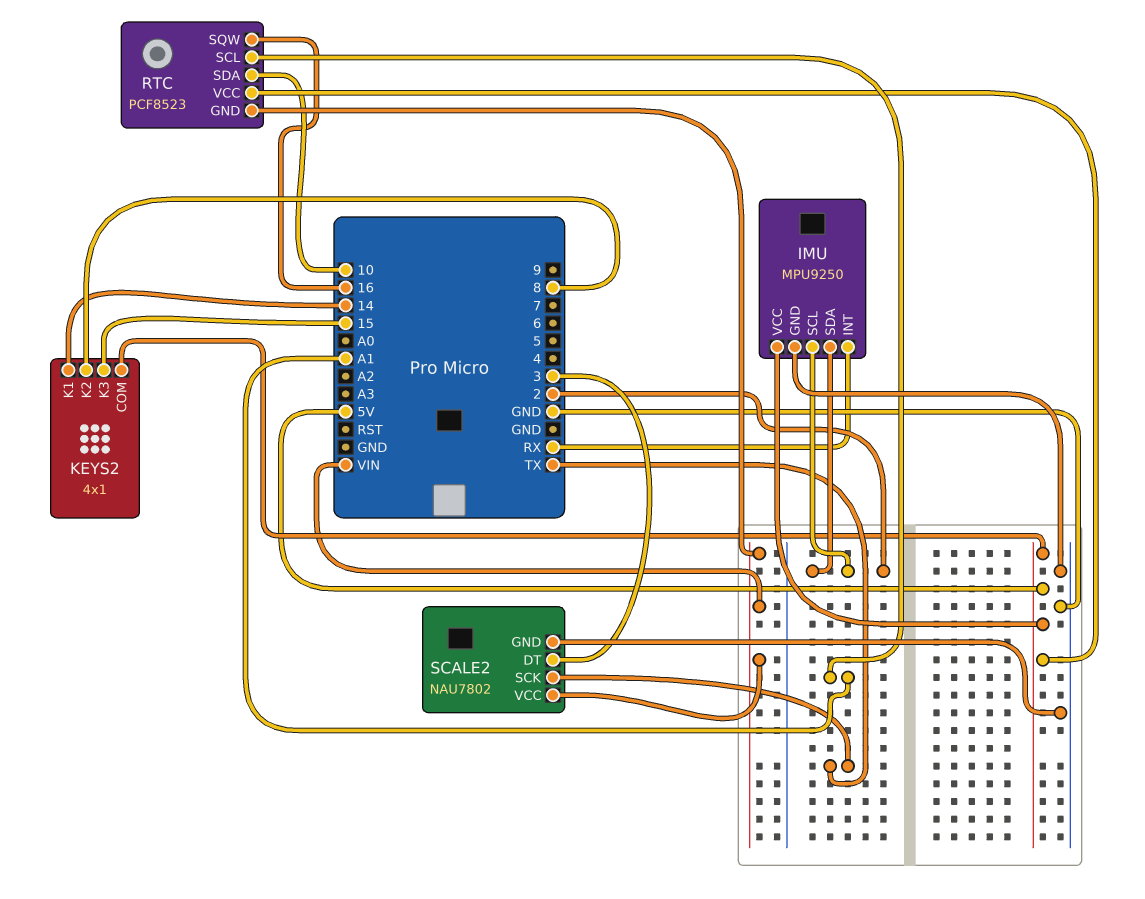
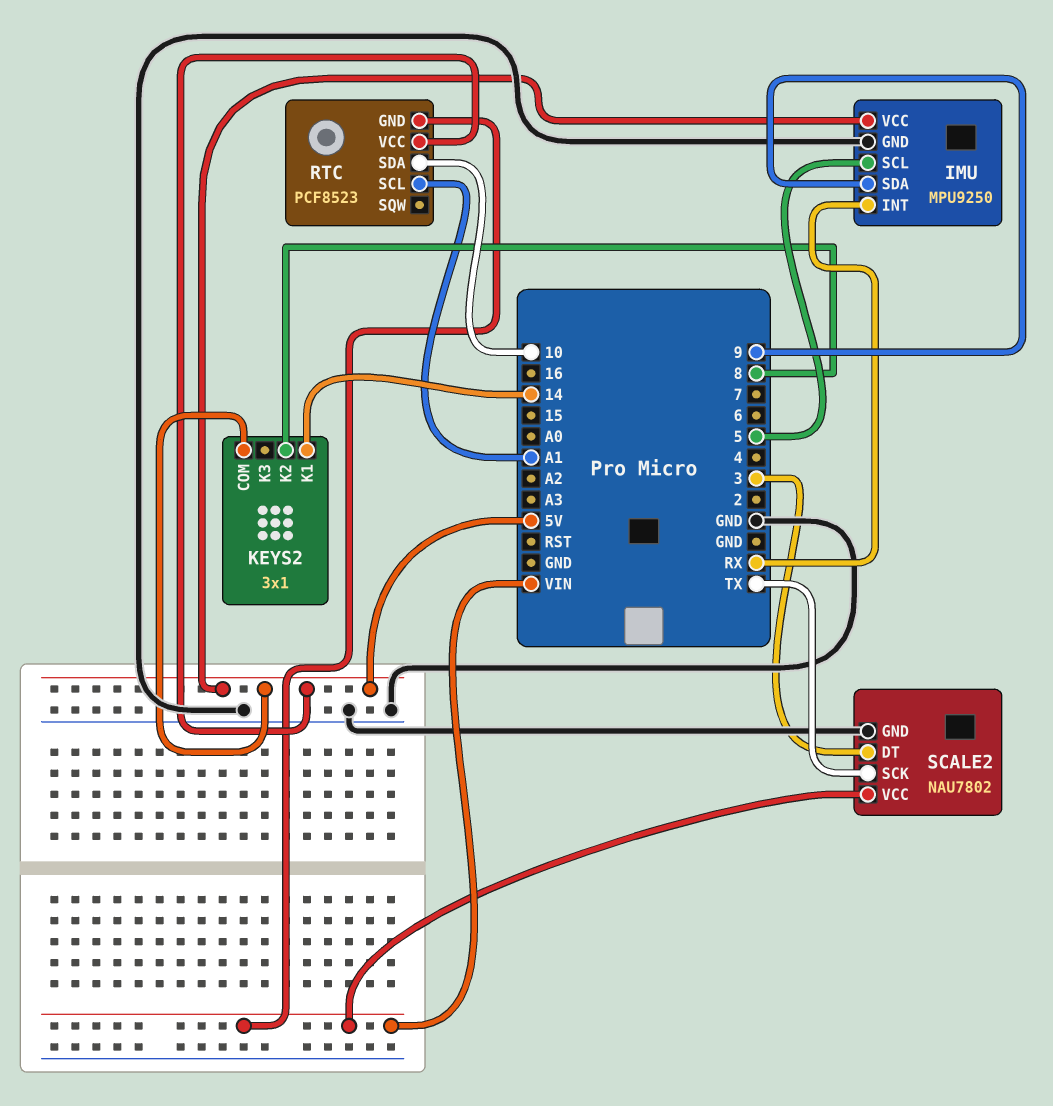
IMU pin SCL: 2 -> 5
IMU pin SDA: 2 -> 9
KEYS2: 4x1 -> 3x1
KEYS2 pin K3: 15 -> none
RTC pin SQW: 16 -> none

